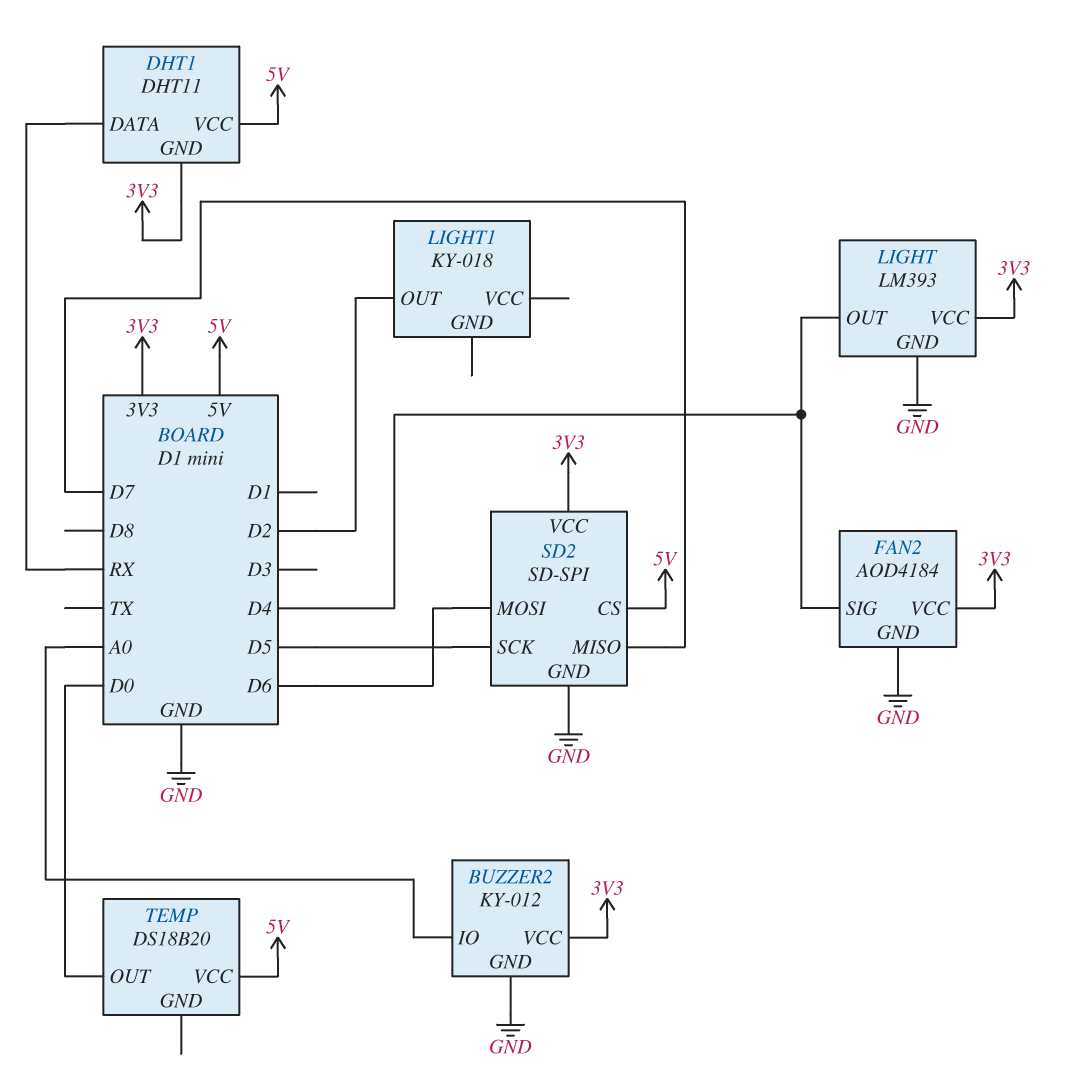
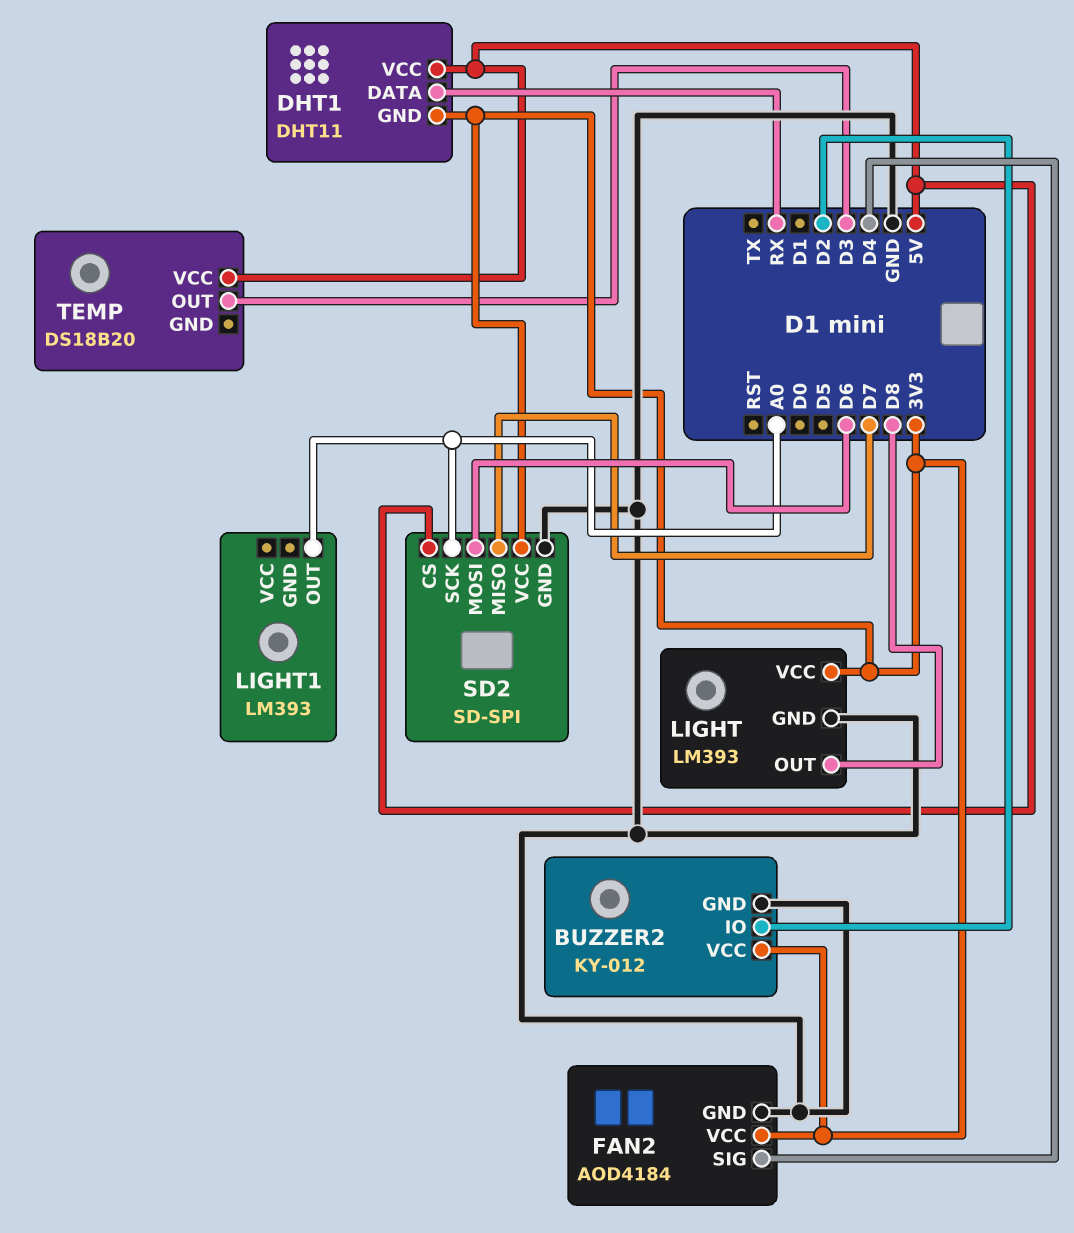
BUZZER2 pin IO: A0 -> D2
LIGHT pin OUT: D4 -> D8
LIGHT1: KY-018 -> LM393
LIGHT1 pin OUT: D2 -> A0
SD2 pin SCK: D5 -> A0
TEMP pin OUT: D0 -> D3

